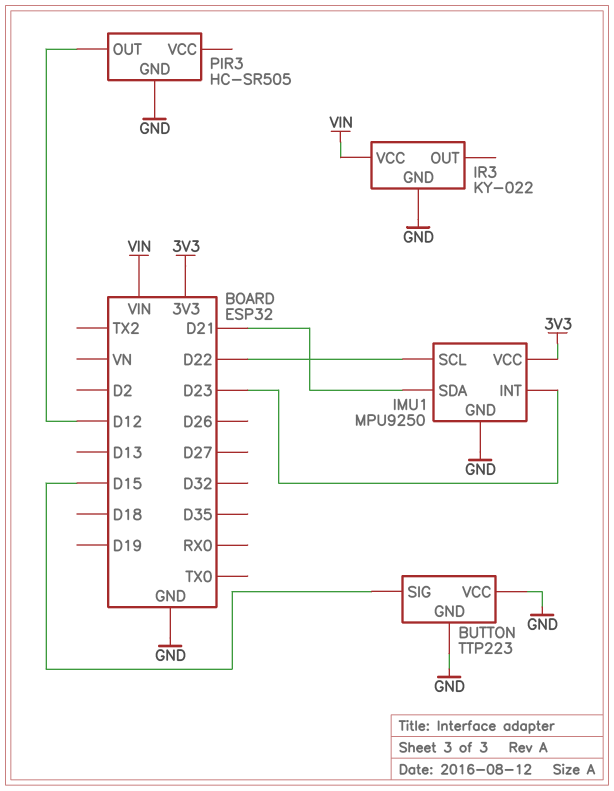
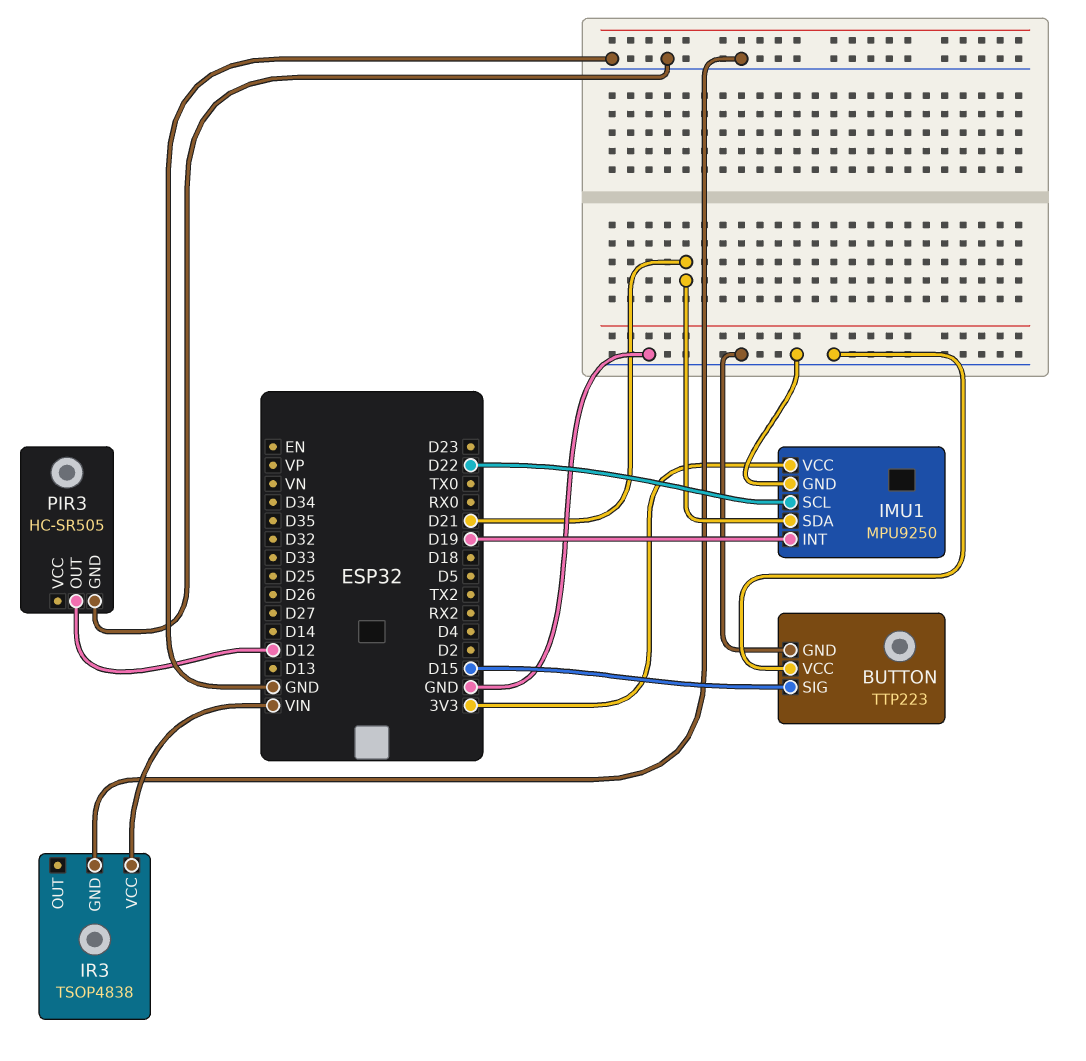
IMU1 pin INT: D23 -> D19
IR3: KY-022 -> TSOP4838

